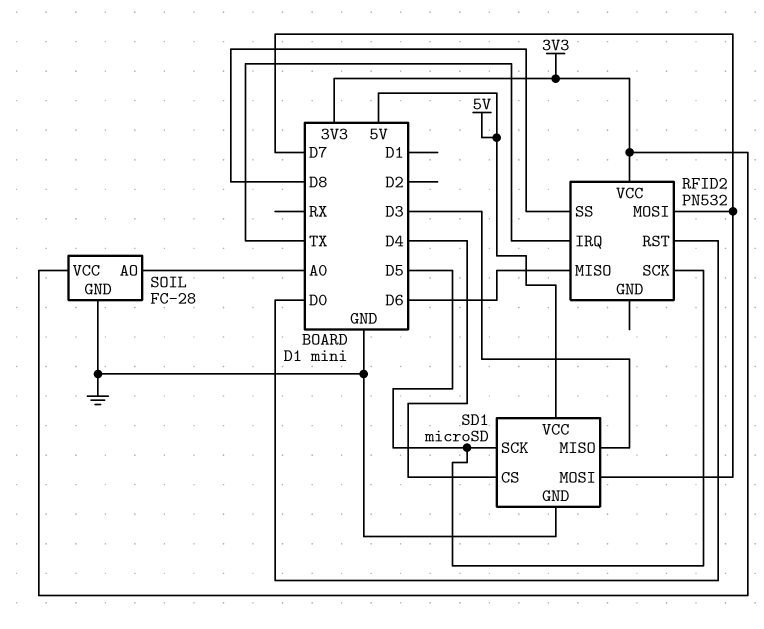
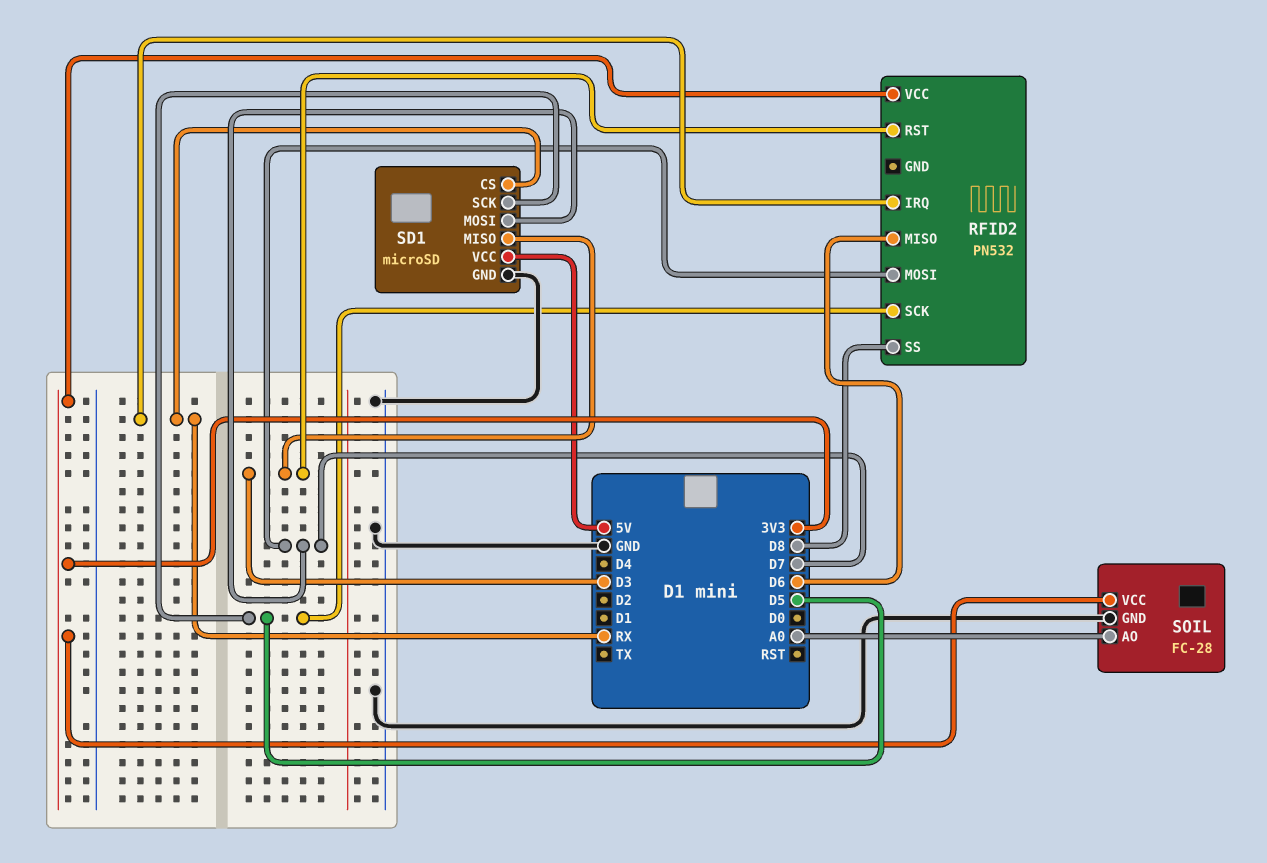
RFID2 pin IRQ: TX -> RX
RFID2 pin RST: D0 -> D3
SD1 pin CS: D4 -> RX

